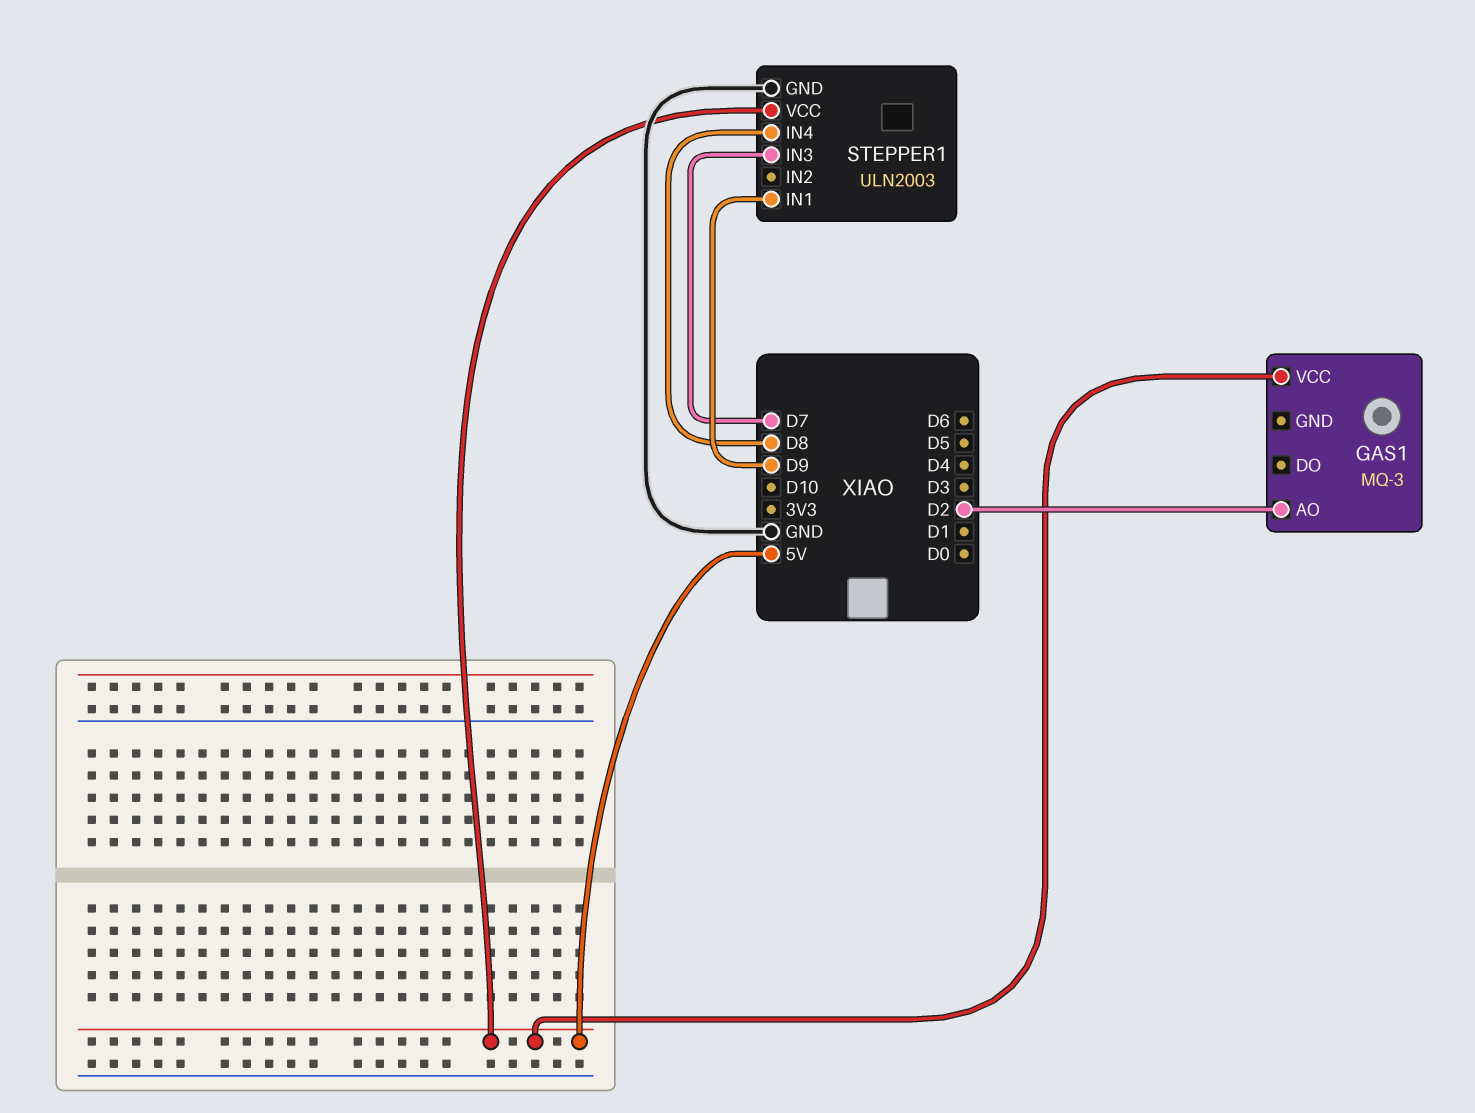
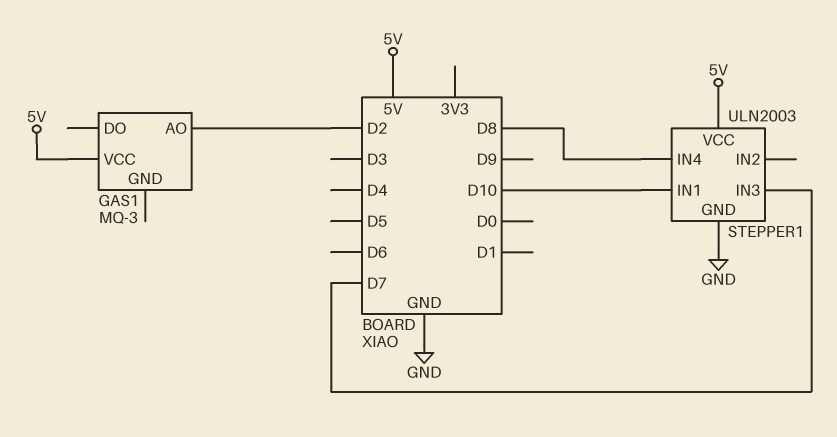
STEPPER1 pin IN1: D9 -> D10

